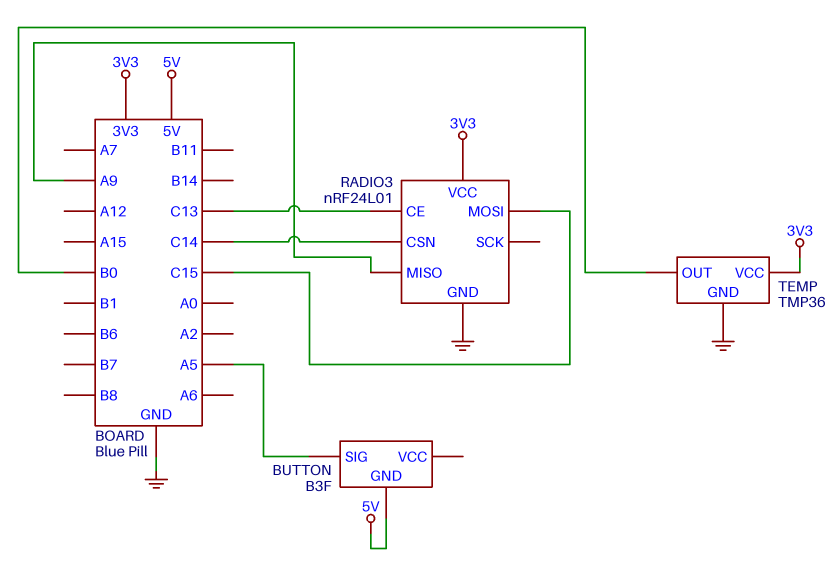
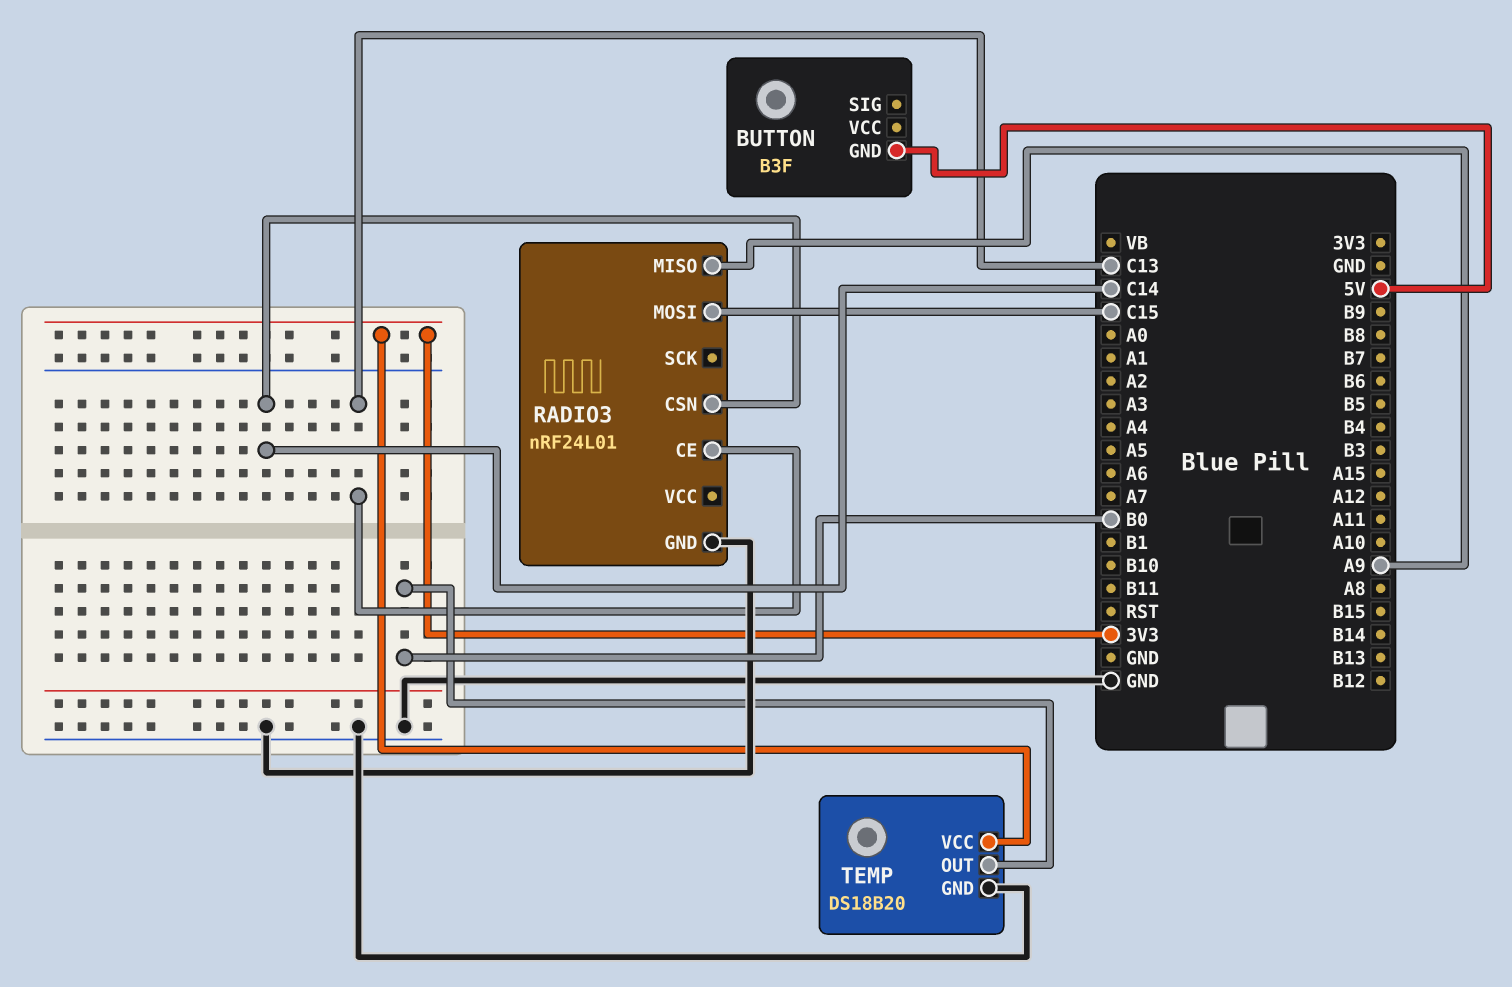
BUTTON pin SIG: A5 -> none
RADIO3 pin VCC: 3V3 -> none
TEMP: TMP36 -> DS18B20

